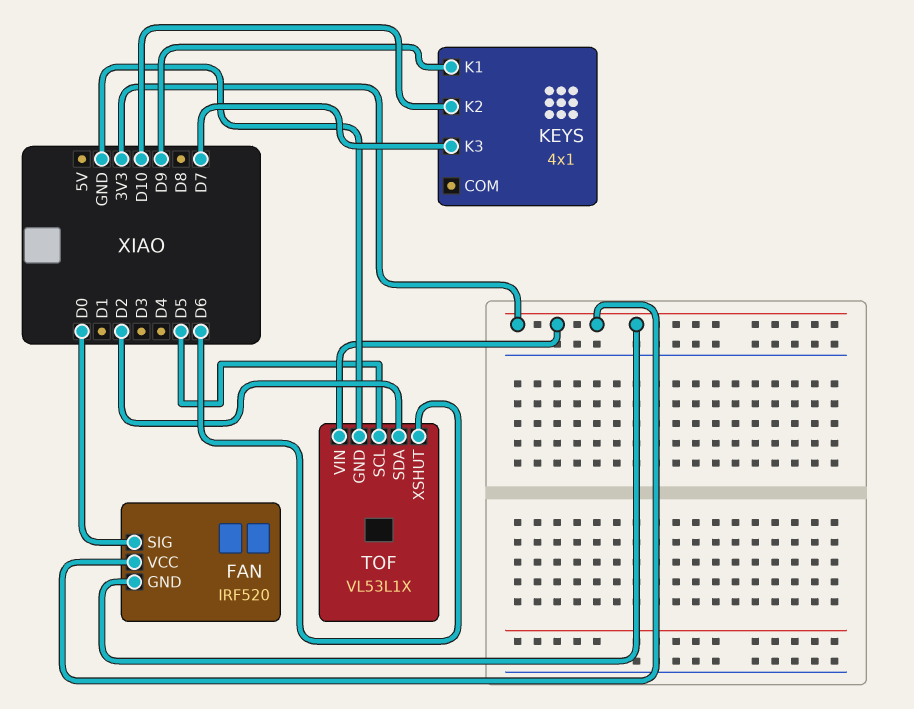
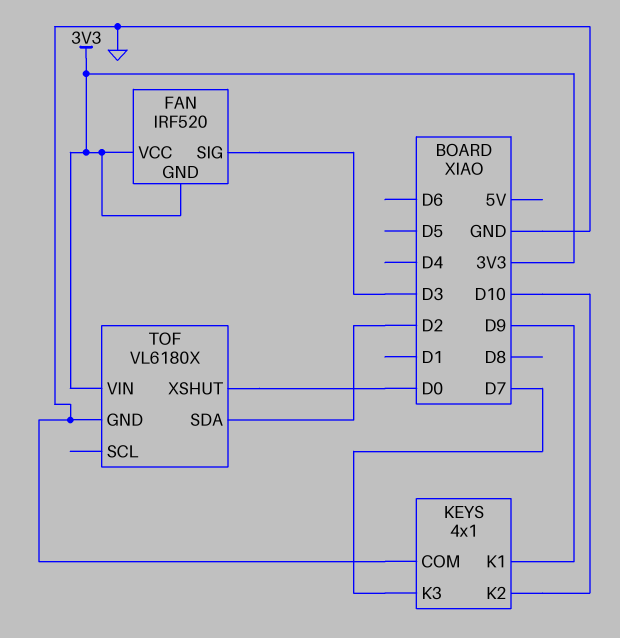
FAN pin SIG: D0 -> D3
KEYS pin COM: none -> GND
TOF: VL53L1X -> VL6180X
TOF pin SCL: D5 -> none
TOF pin XSHUT: D6 -> D0

